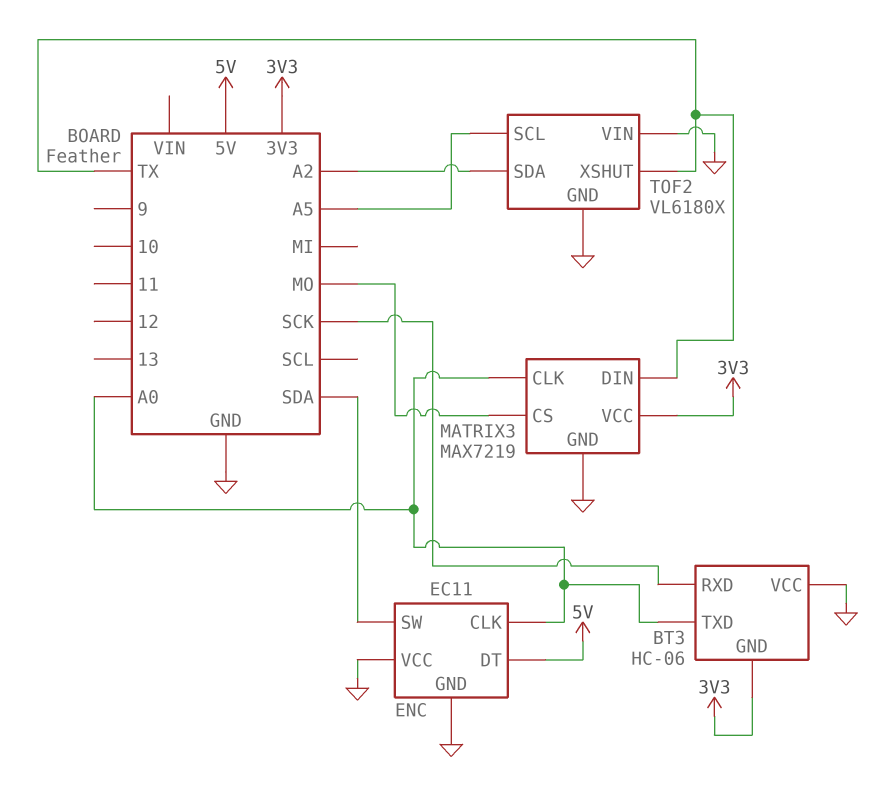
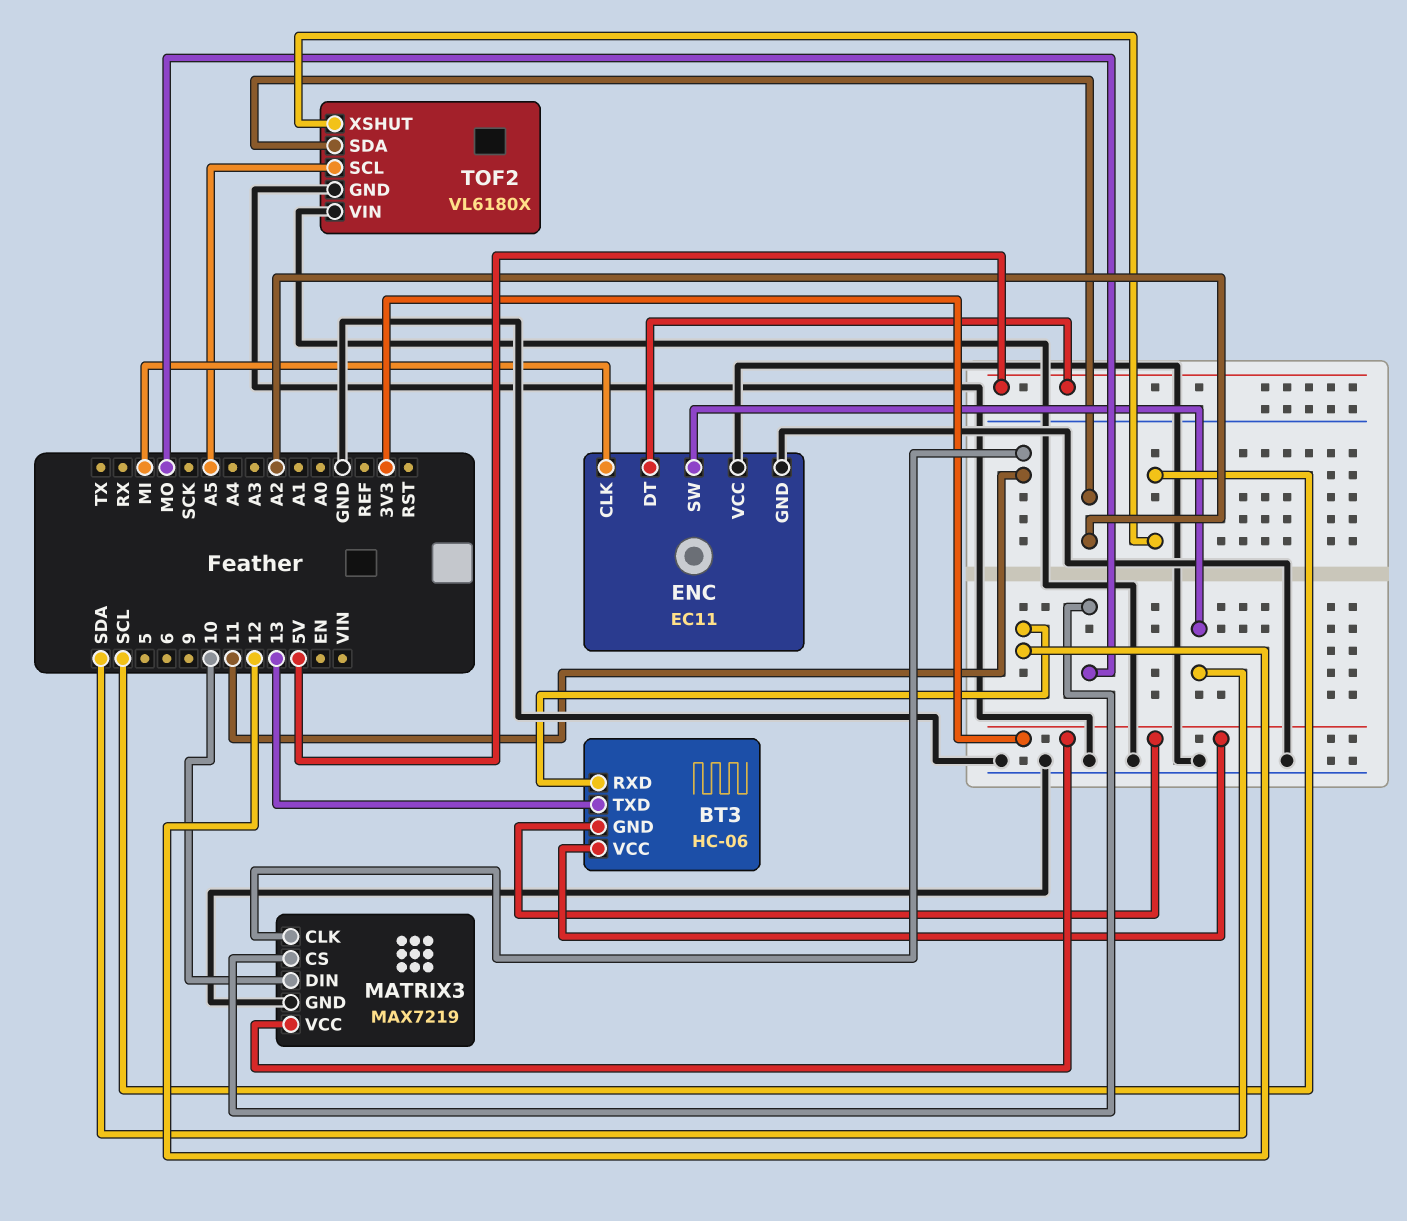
BT3 pin RXD: SCK -> 12
BT3 pin TXD: A0 -> 13
BT3 pin VCC: GND -> 3V3
ENC pin CLK: A0 -> MI
MATRIX3 pin CLK: A0 -> 11
MATRIX3 pin DIN: TX -> 10
TOF2 pin XSHUT: TX -> SCL

